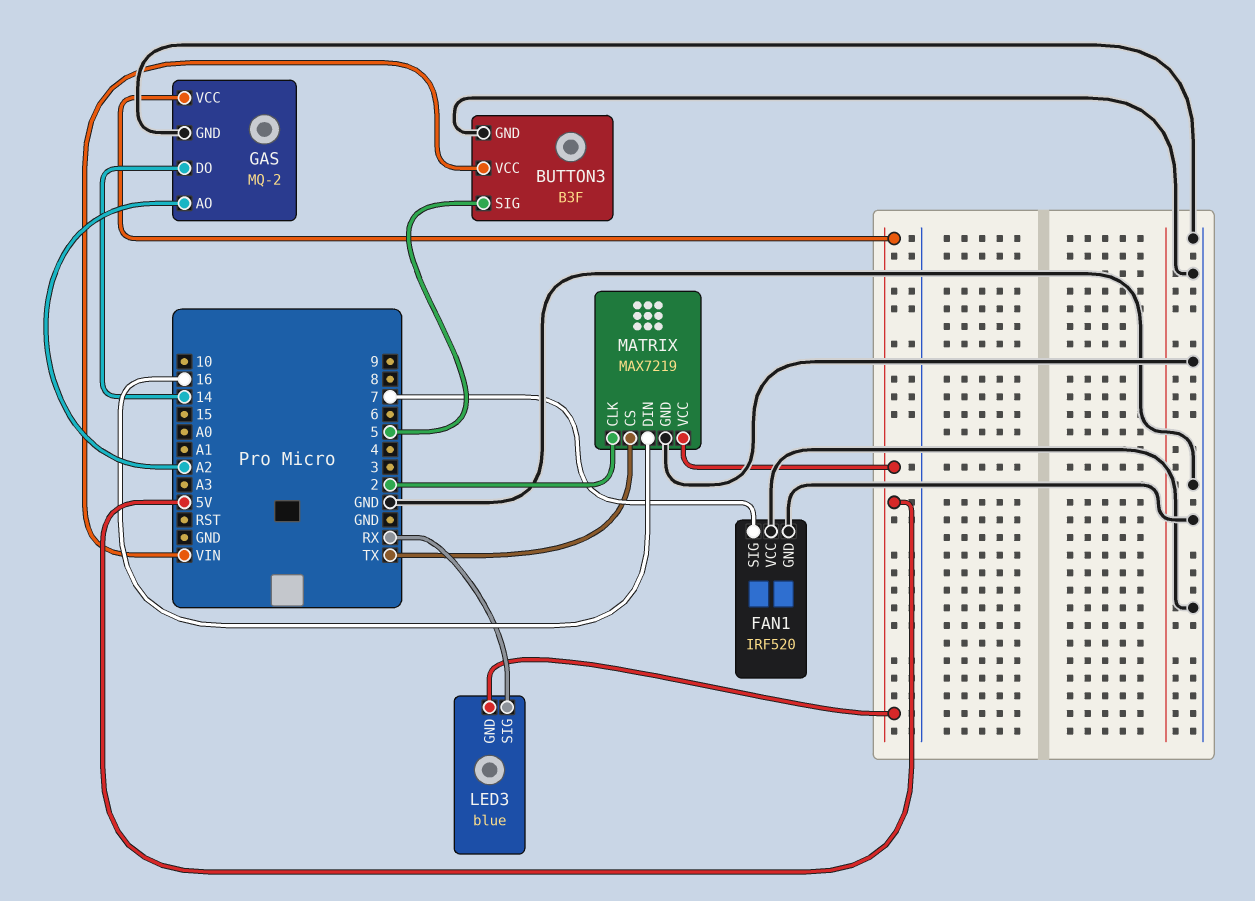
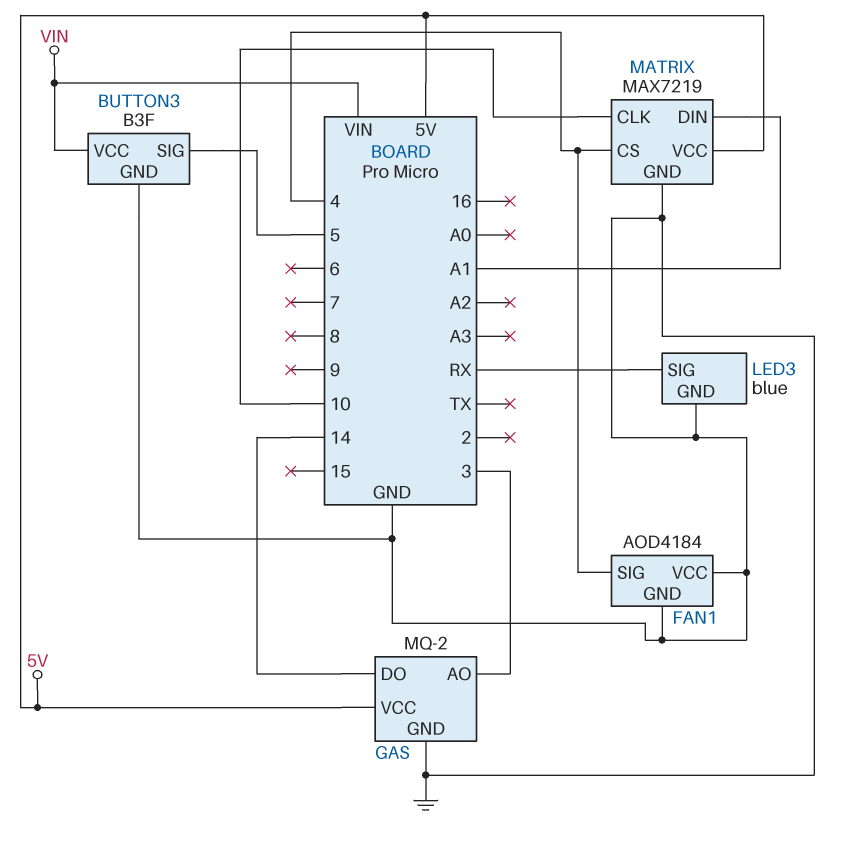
FAN1: IRF520 -> AOD4184
FAN1 pin SIG: 7 -> 4
GAS pin AO: A2 -> 3
LED3 pin GND: 5V -> GND
MATRIX pin CLK: 2 -> 10
MATRIX pin CS: TX -> 4
MATRIX pin DIN: 16 -> A1

